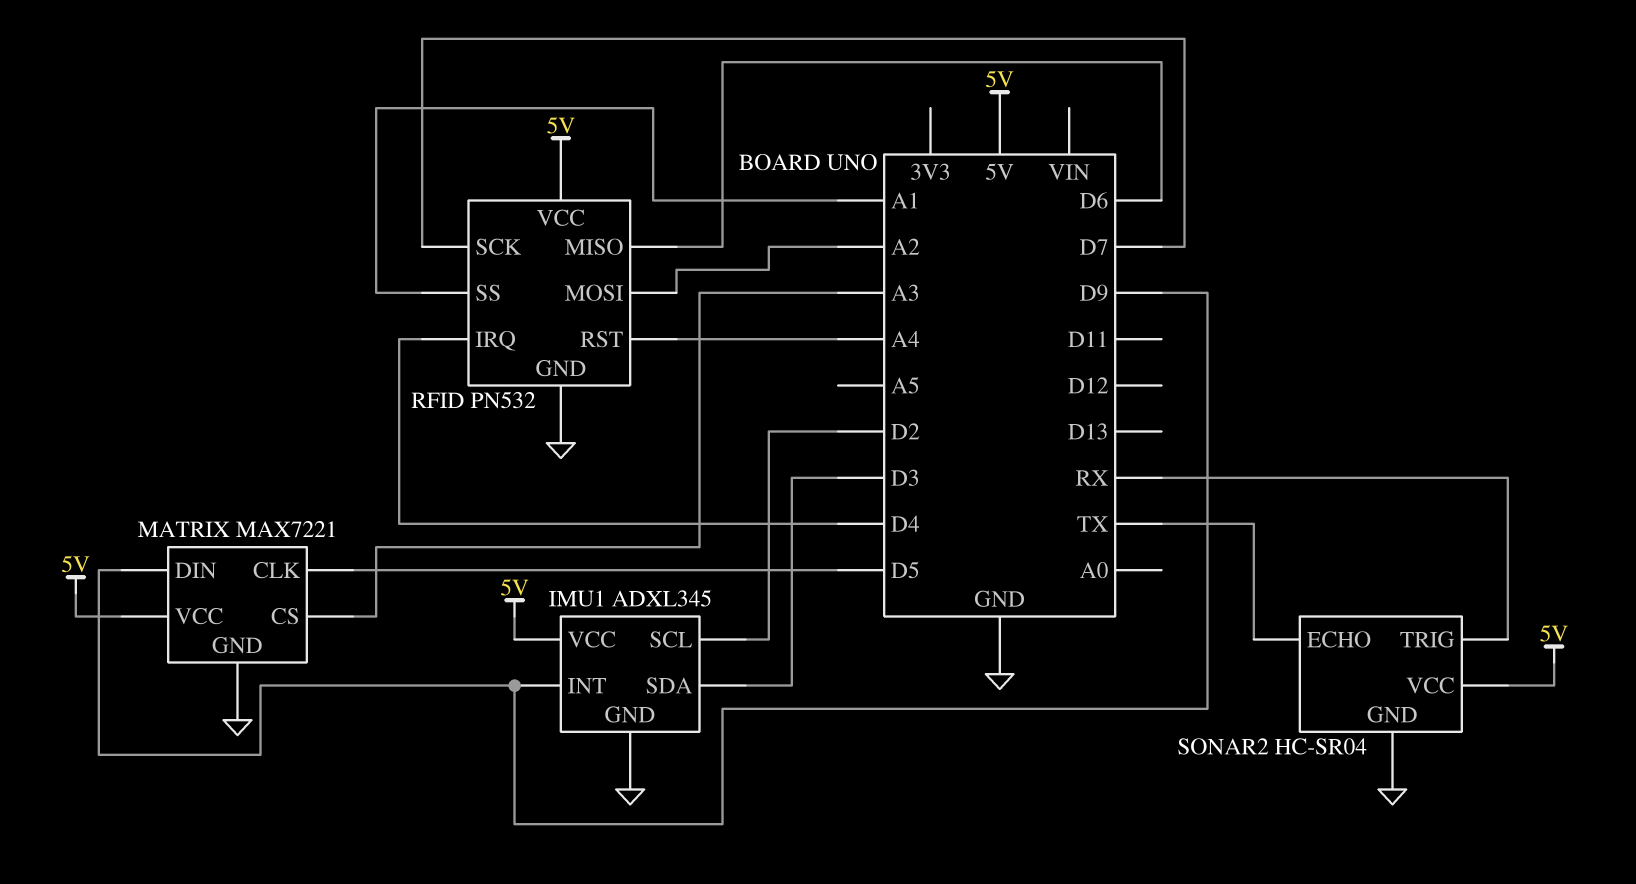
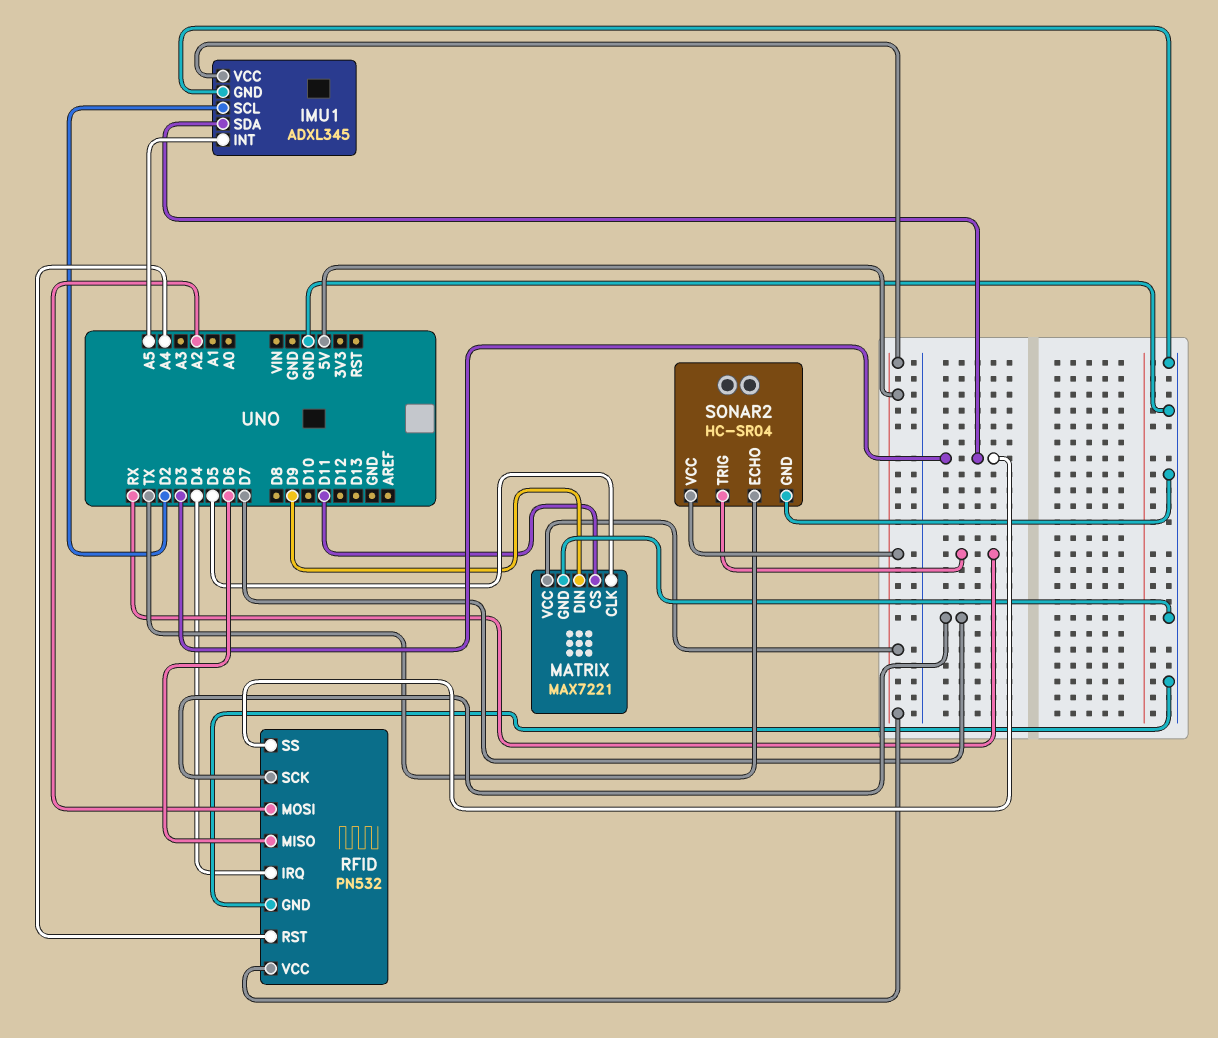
IMU1 pin INT: D9 -> A5
MATRIX pin CS: A3 -> D11
RFID pin SS: A1 -> D3

